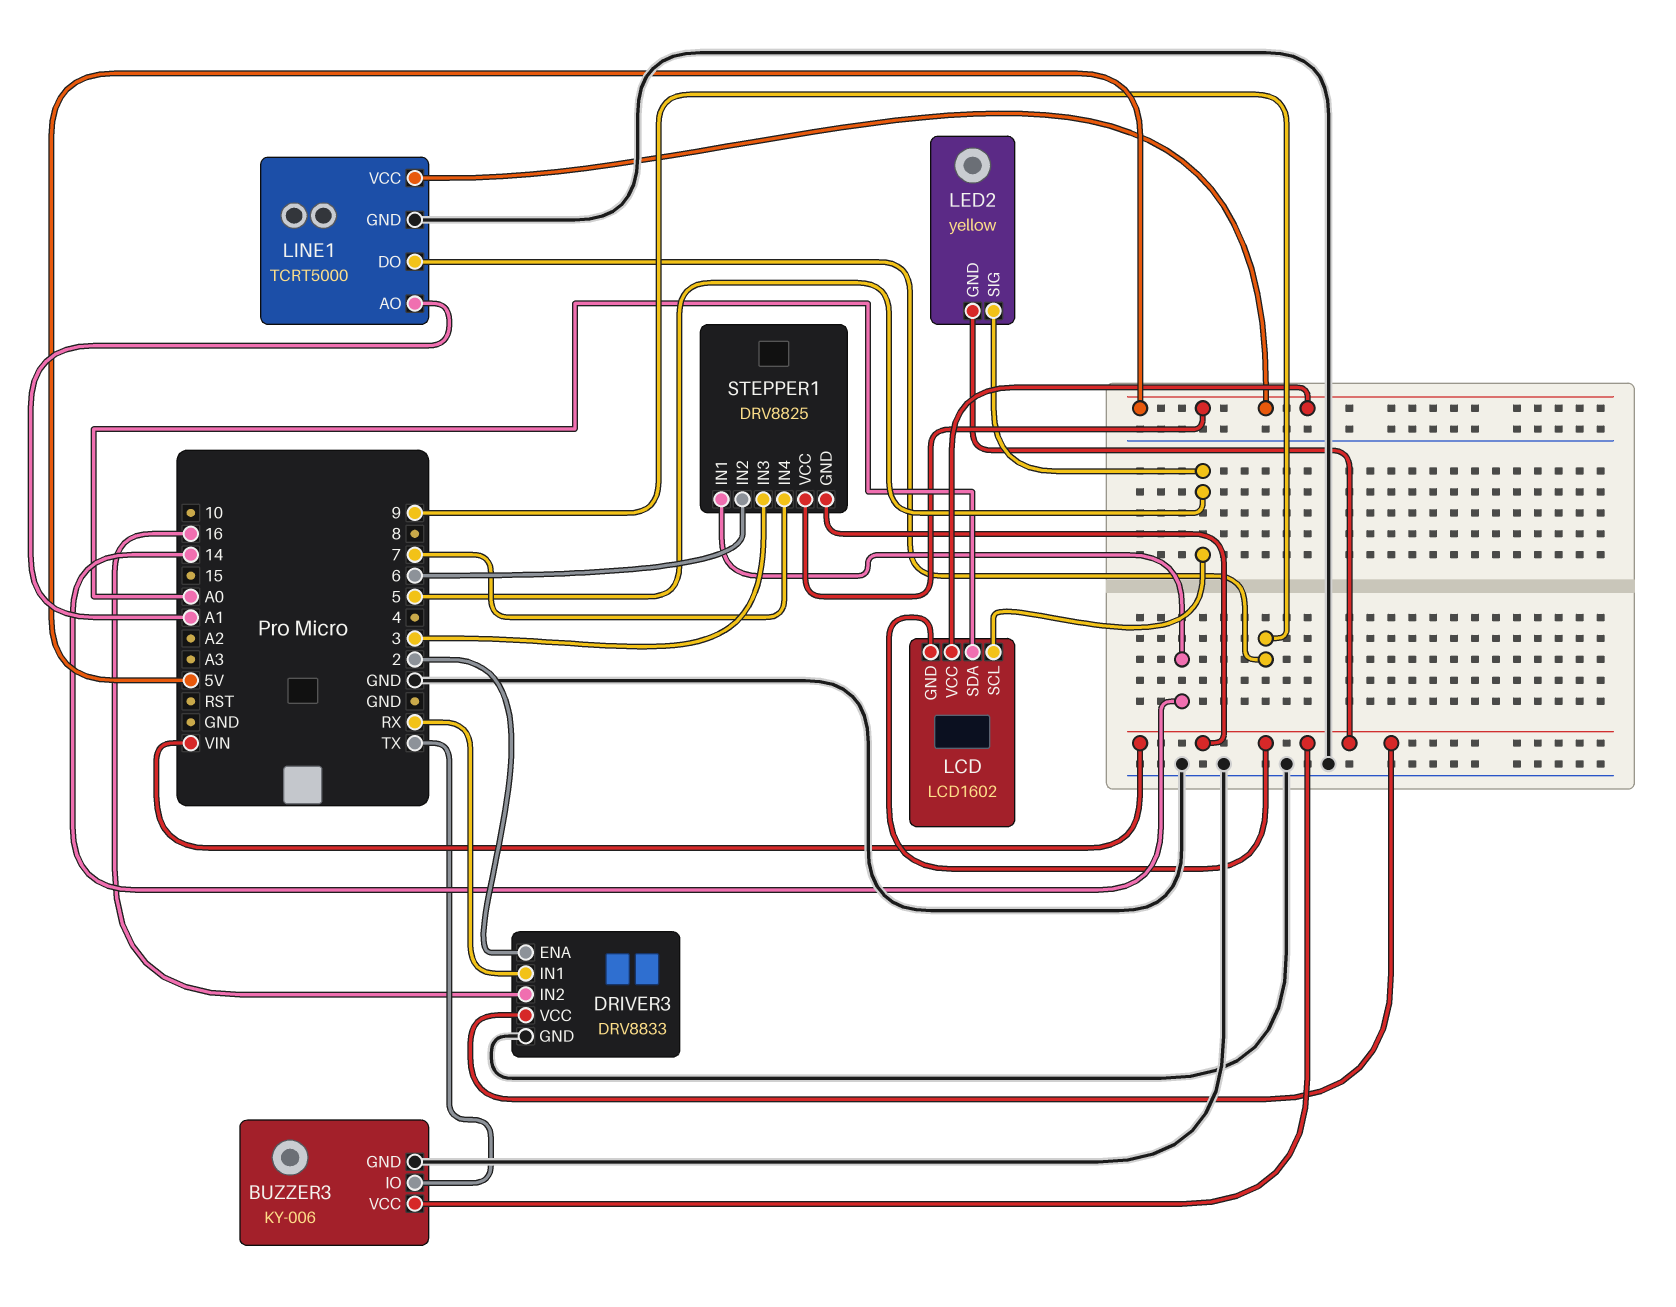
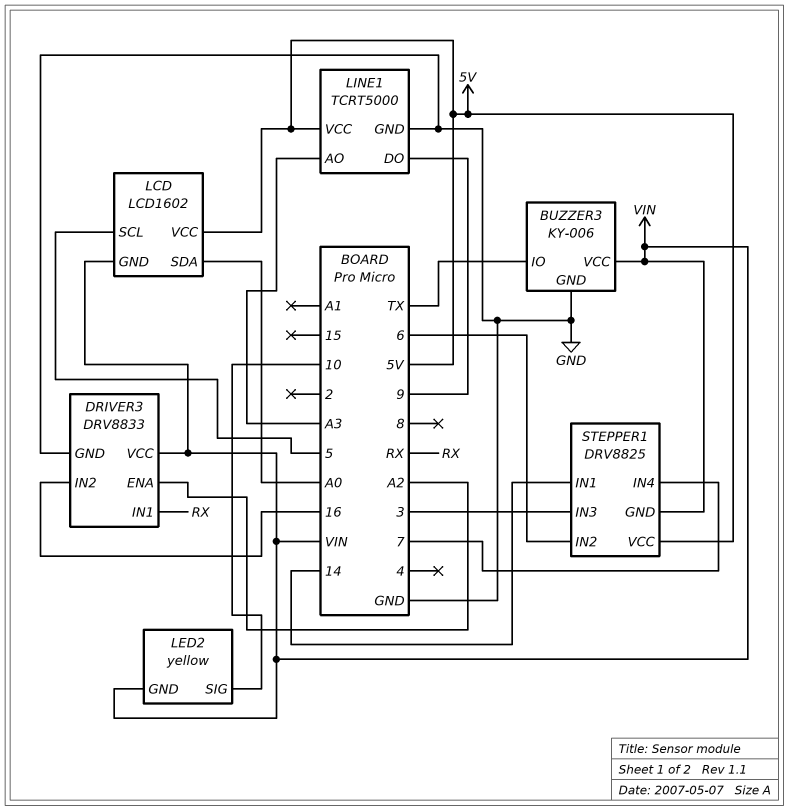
DRIVER3 pin ENA: 2 -> A2
LED2 pin SIG: 5 -> 10
LINE1 pin AO: A1 -> A3

